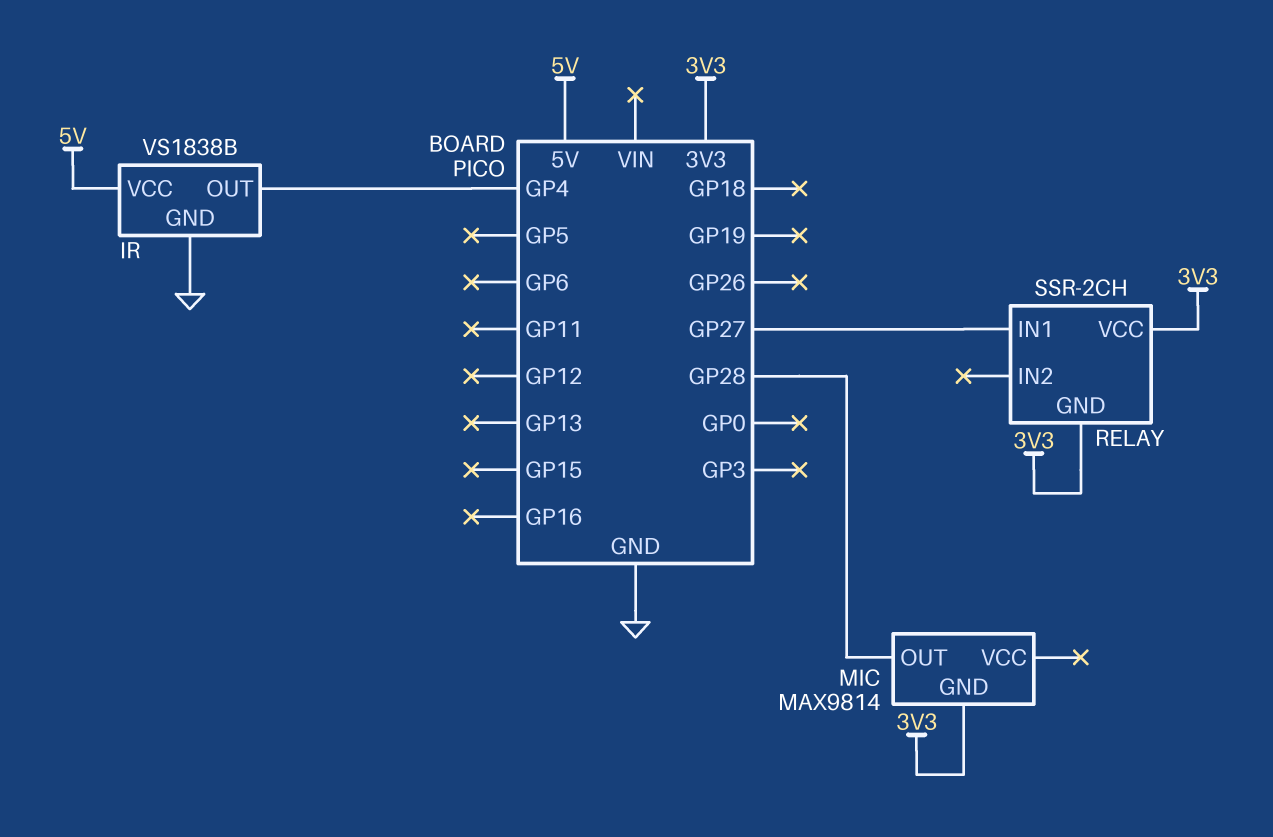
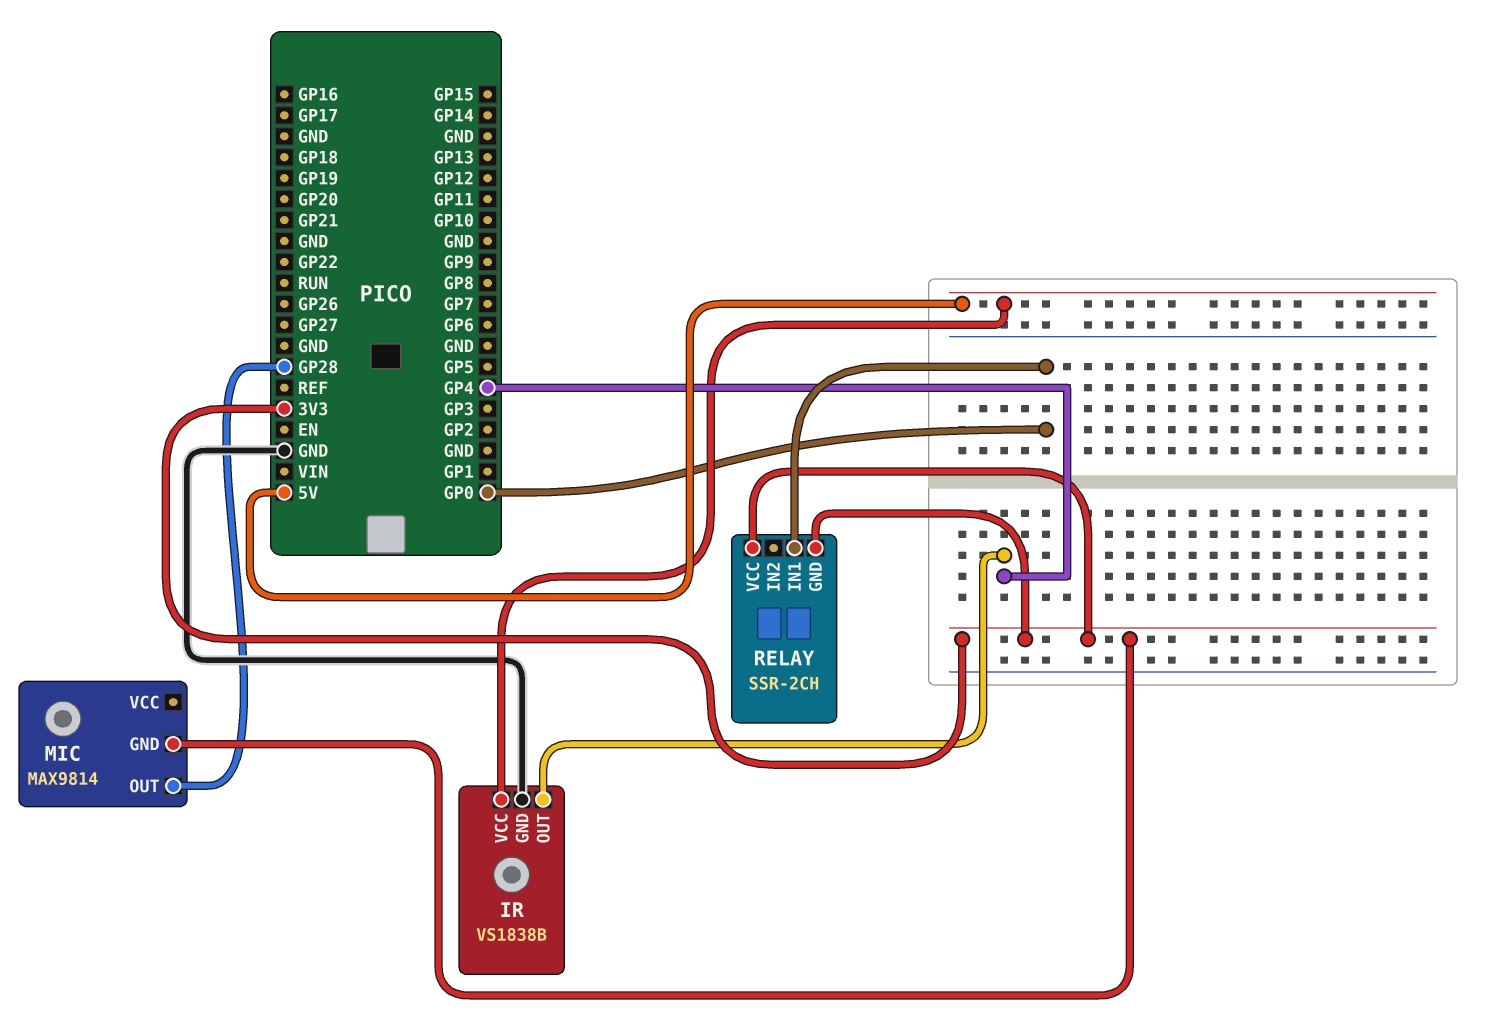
RELAY pin IN1: GP27 -> GP0

